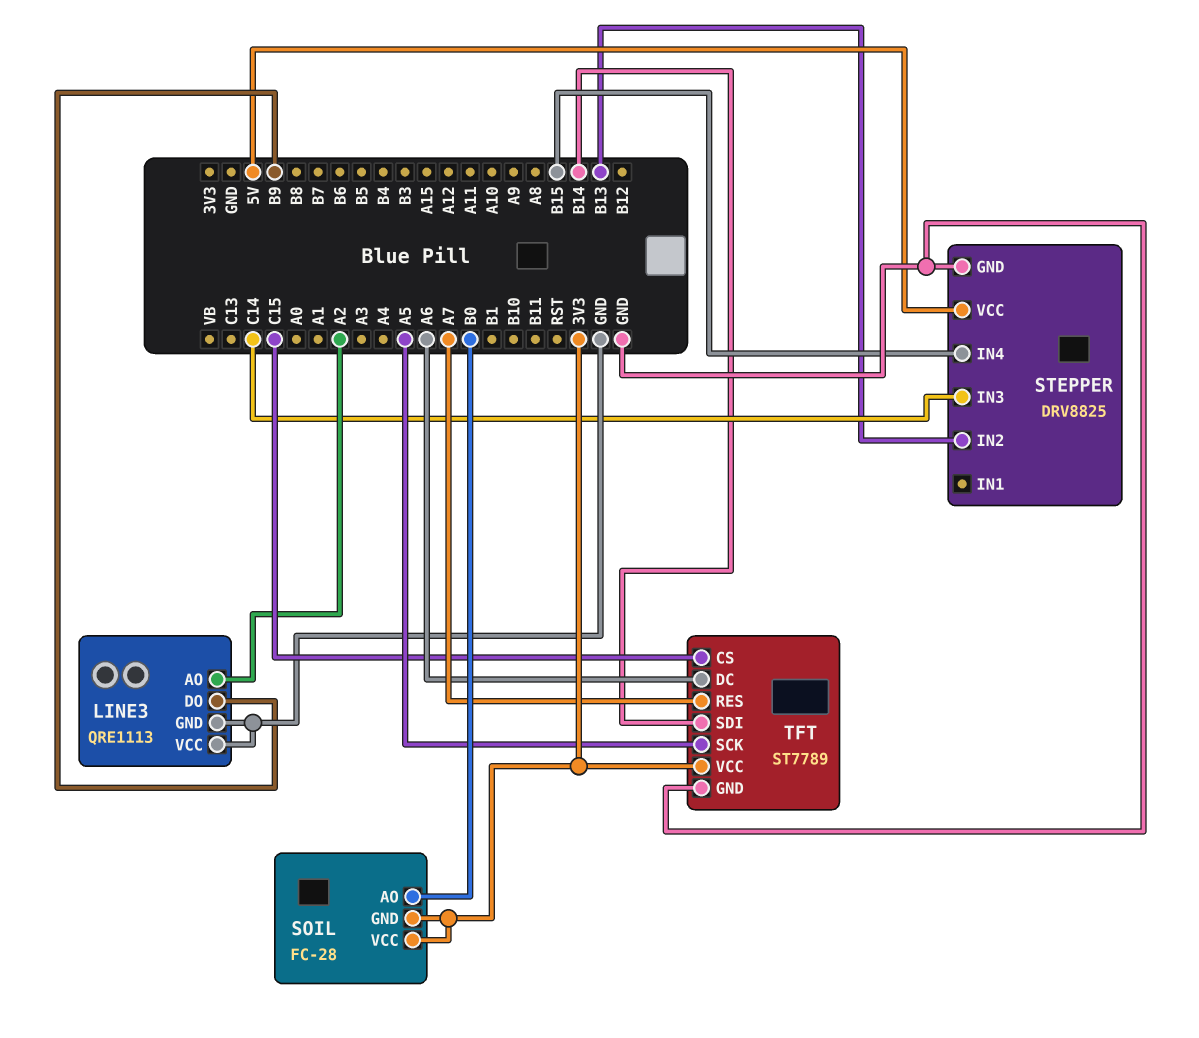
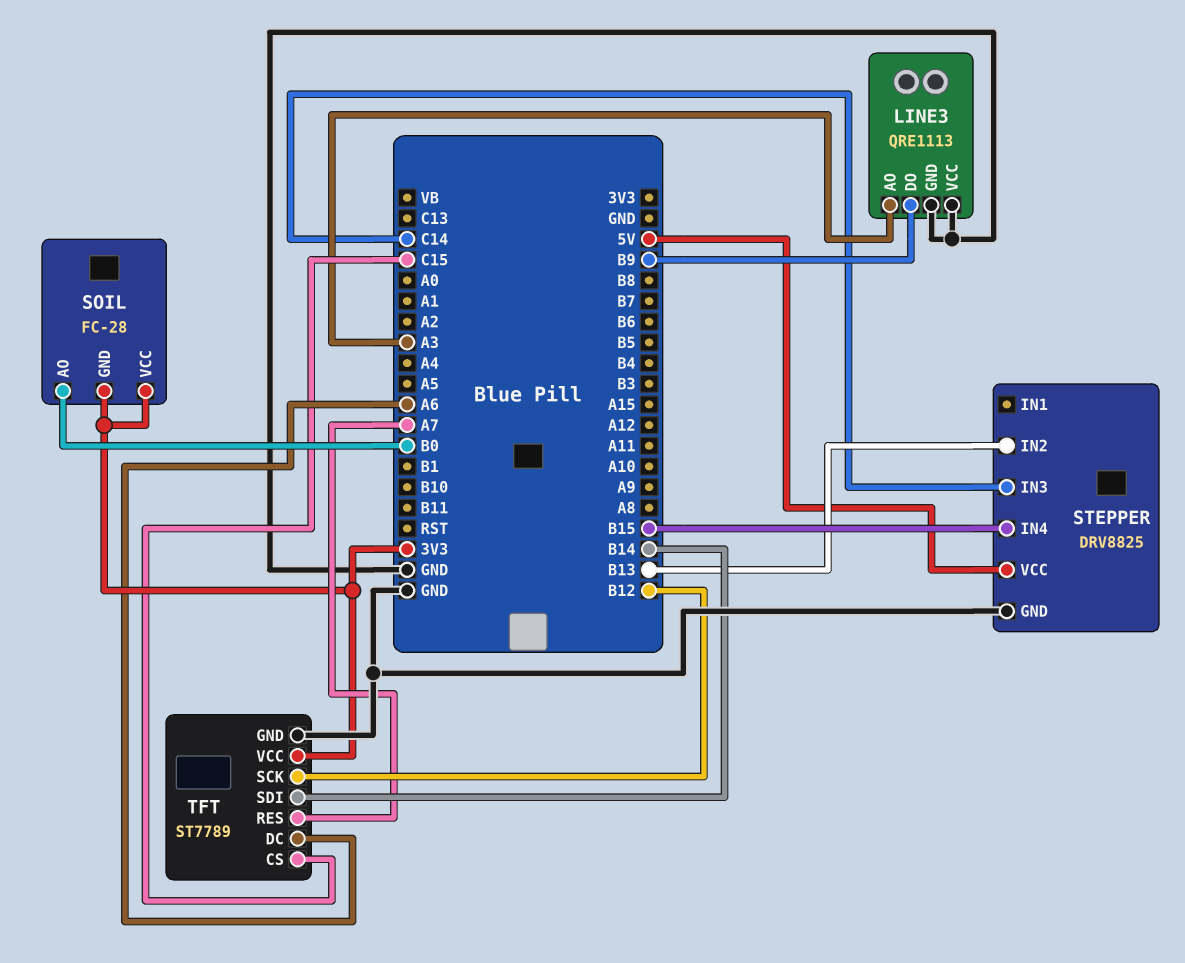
LINE3 pin AO: A2 -> A3
TFT pin SCK: A5 -> B12

